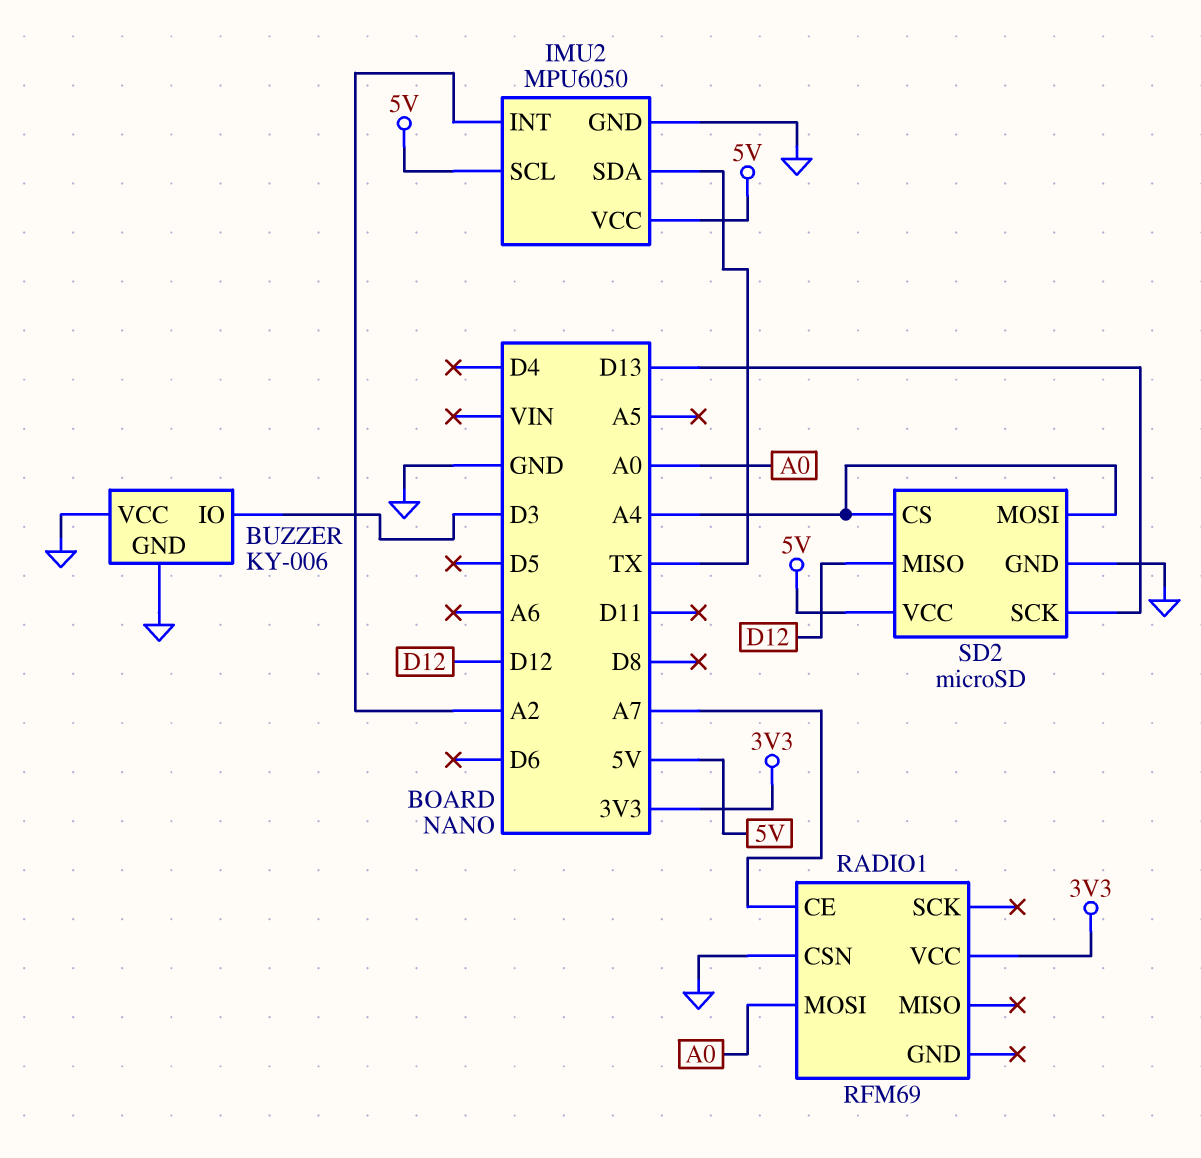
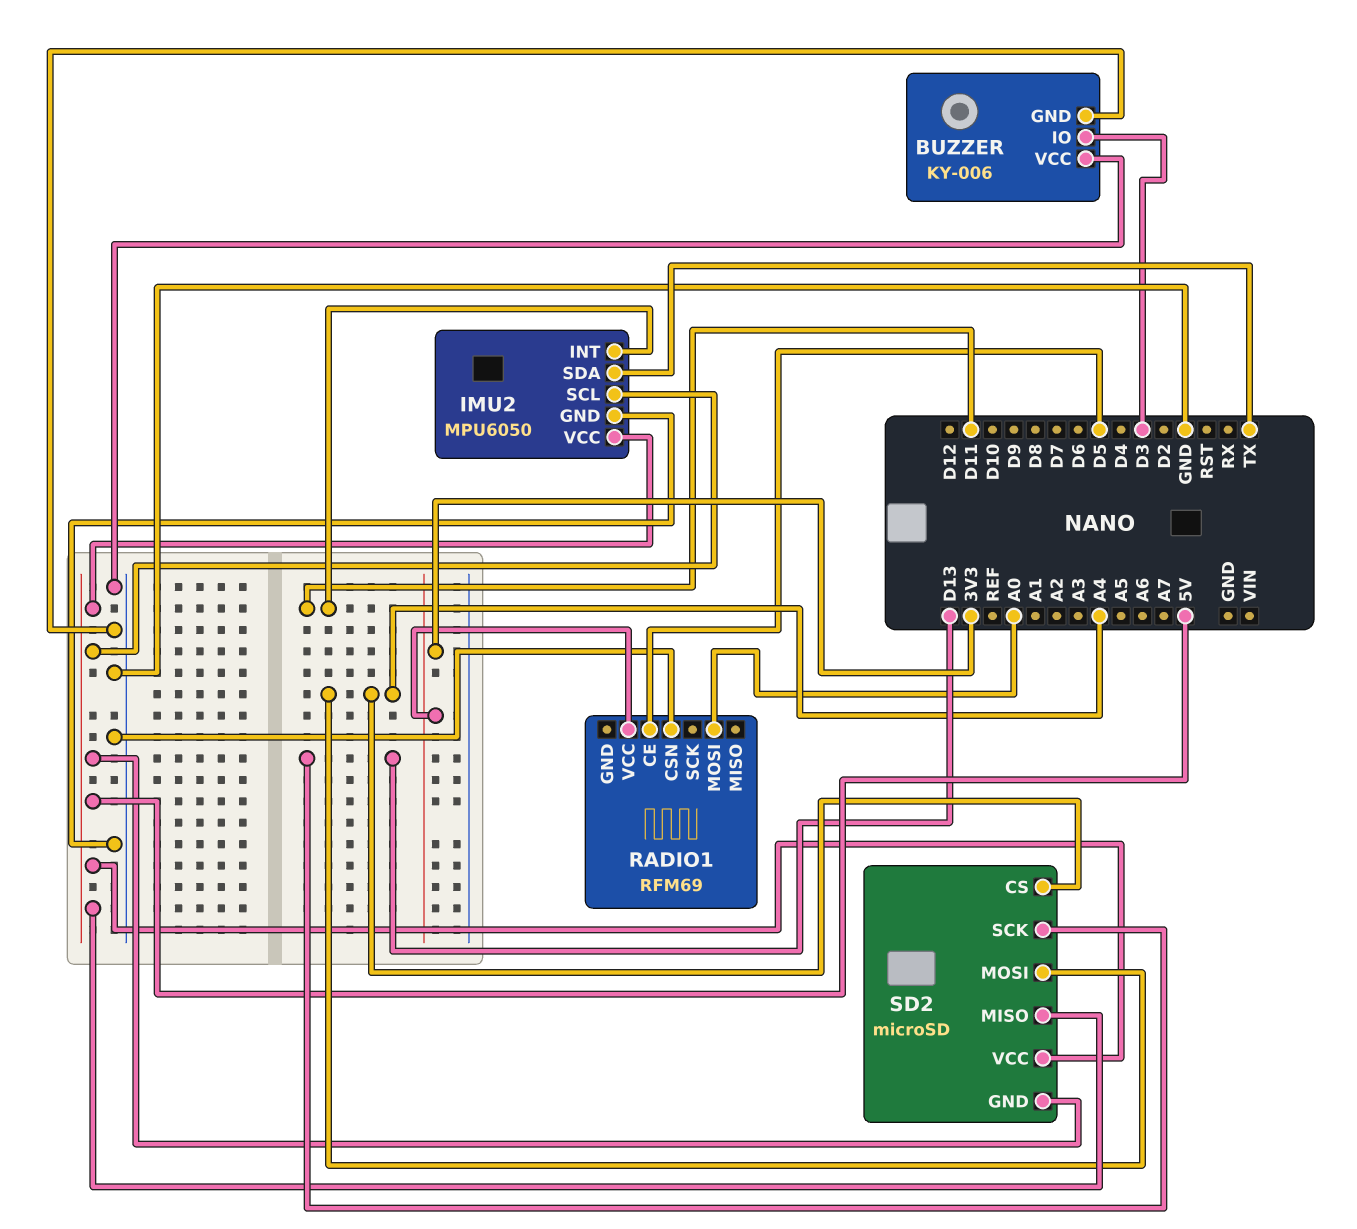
IMU2 pin INT: A2 -> D11
RADIO1 pin CE: A7 -> D5
SD2 pin GND: GND -> 5V
SD2 pin MISO: D12 -> 5V

